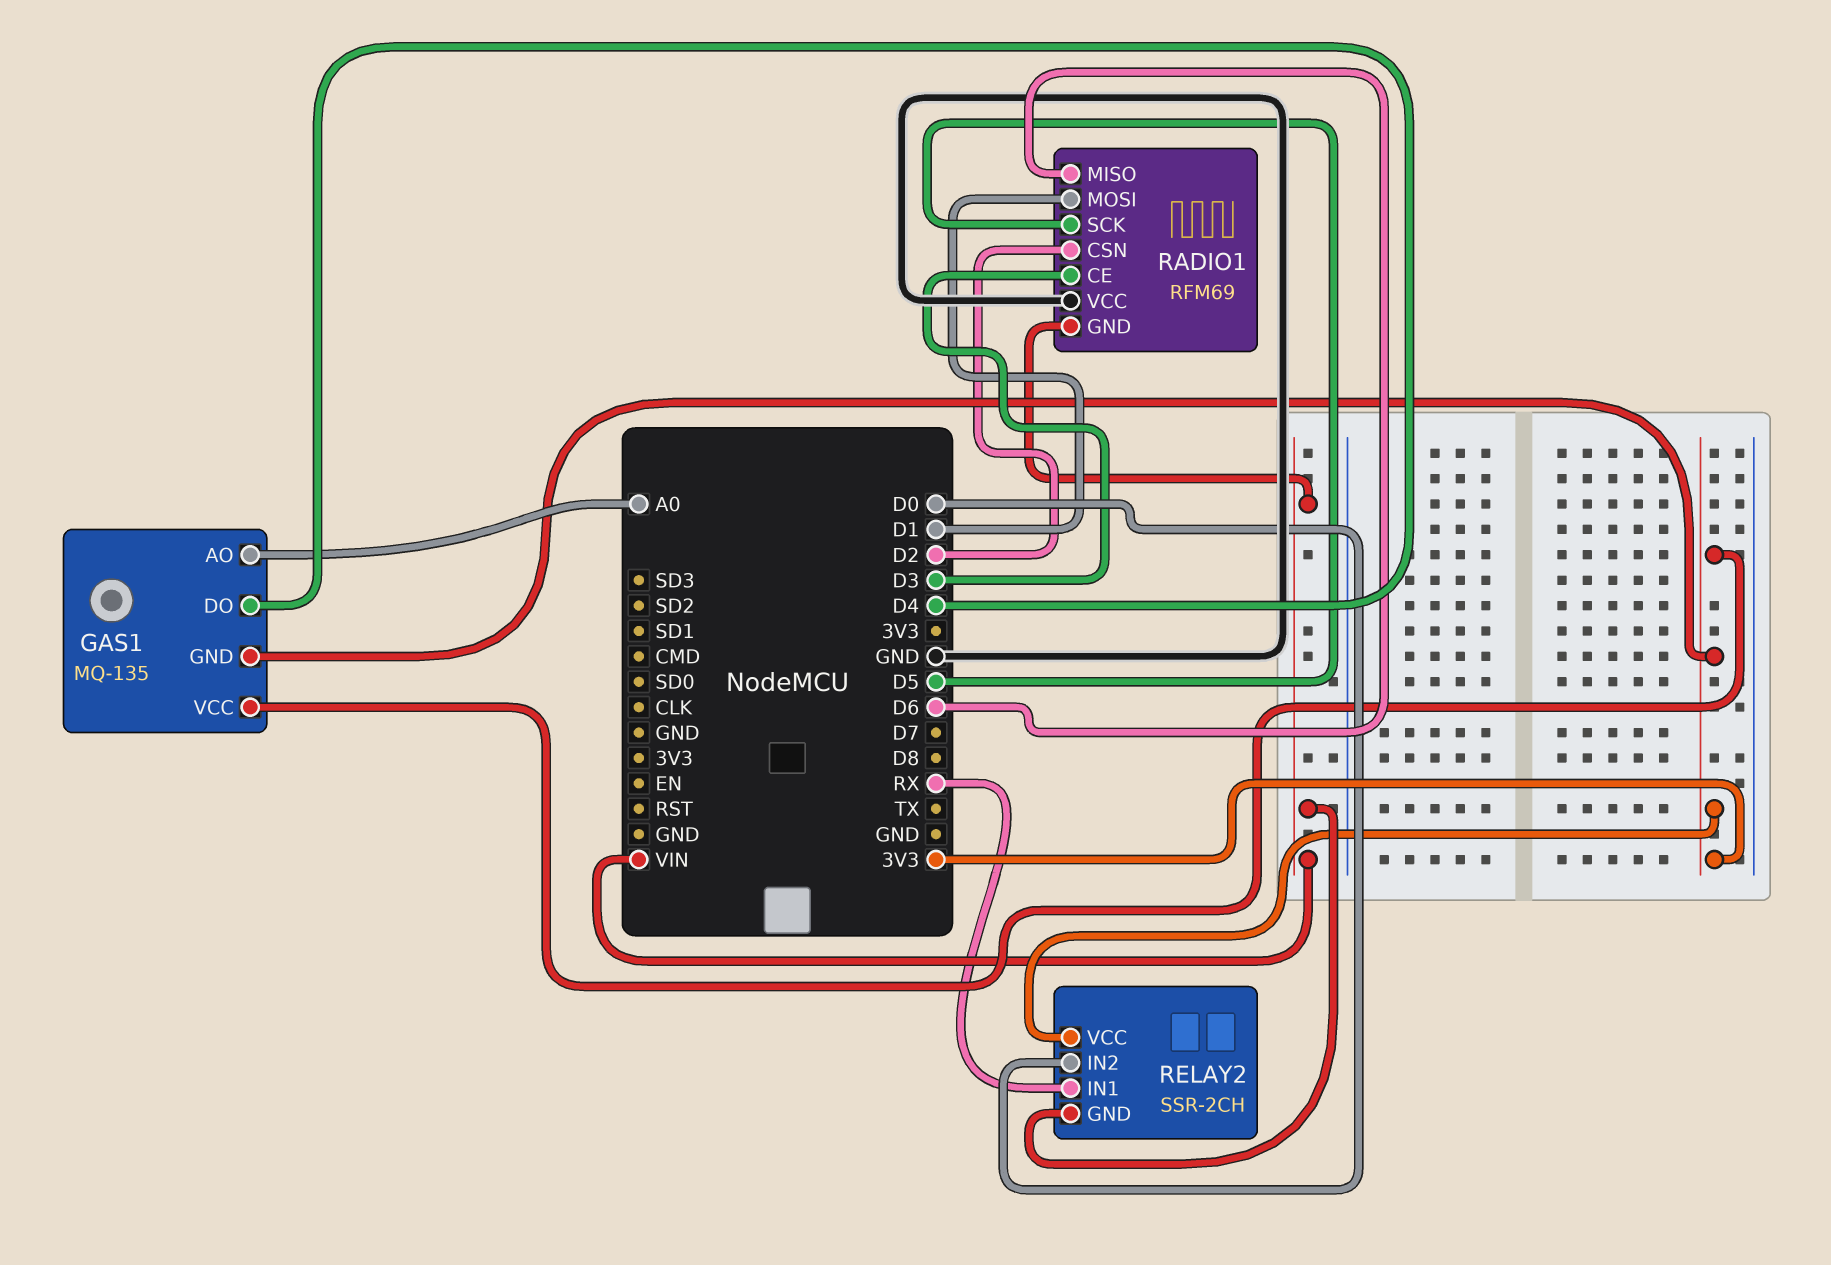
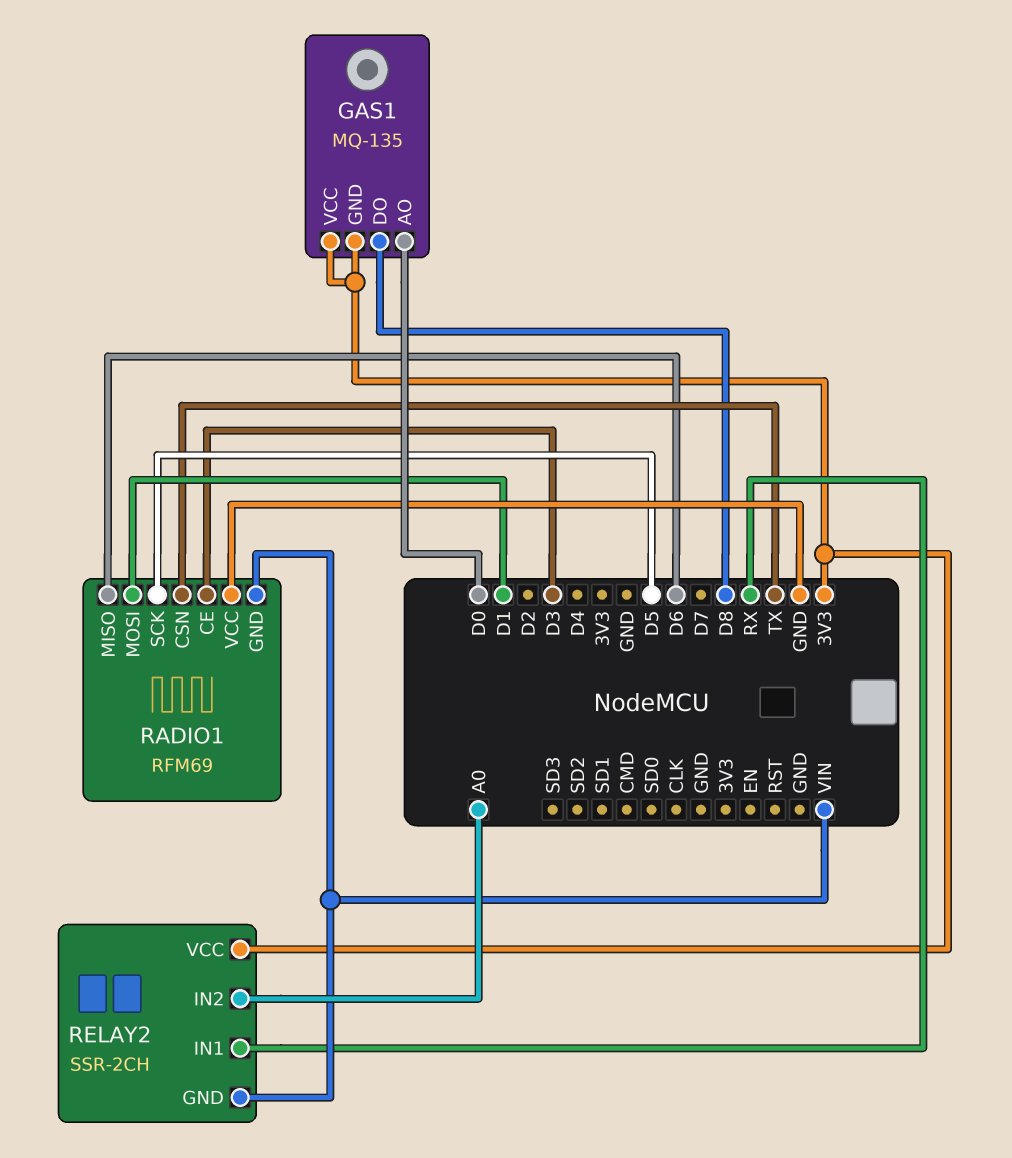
GAS1 pin AO: A0 -> D0
GAS1 pin DO: D4 -> D8
RADIO1 pin CSN: D2 -> TX
RELAY2 pin IN2: D0 -> A0

